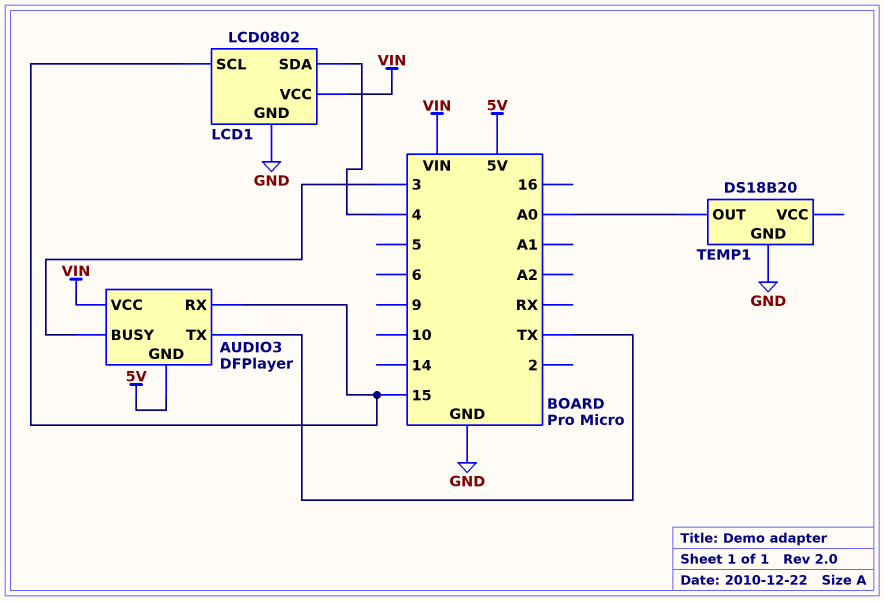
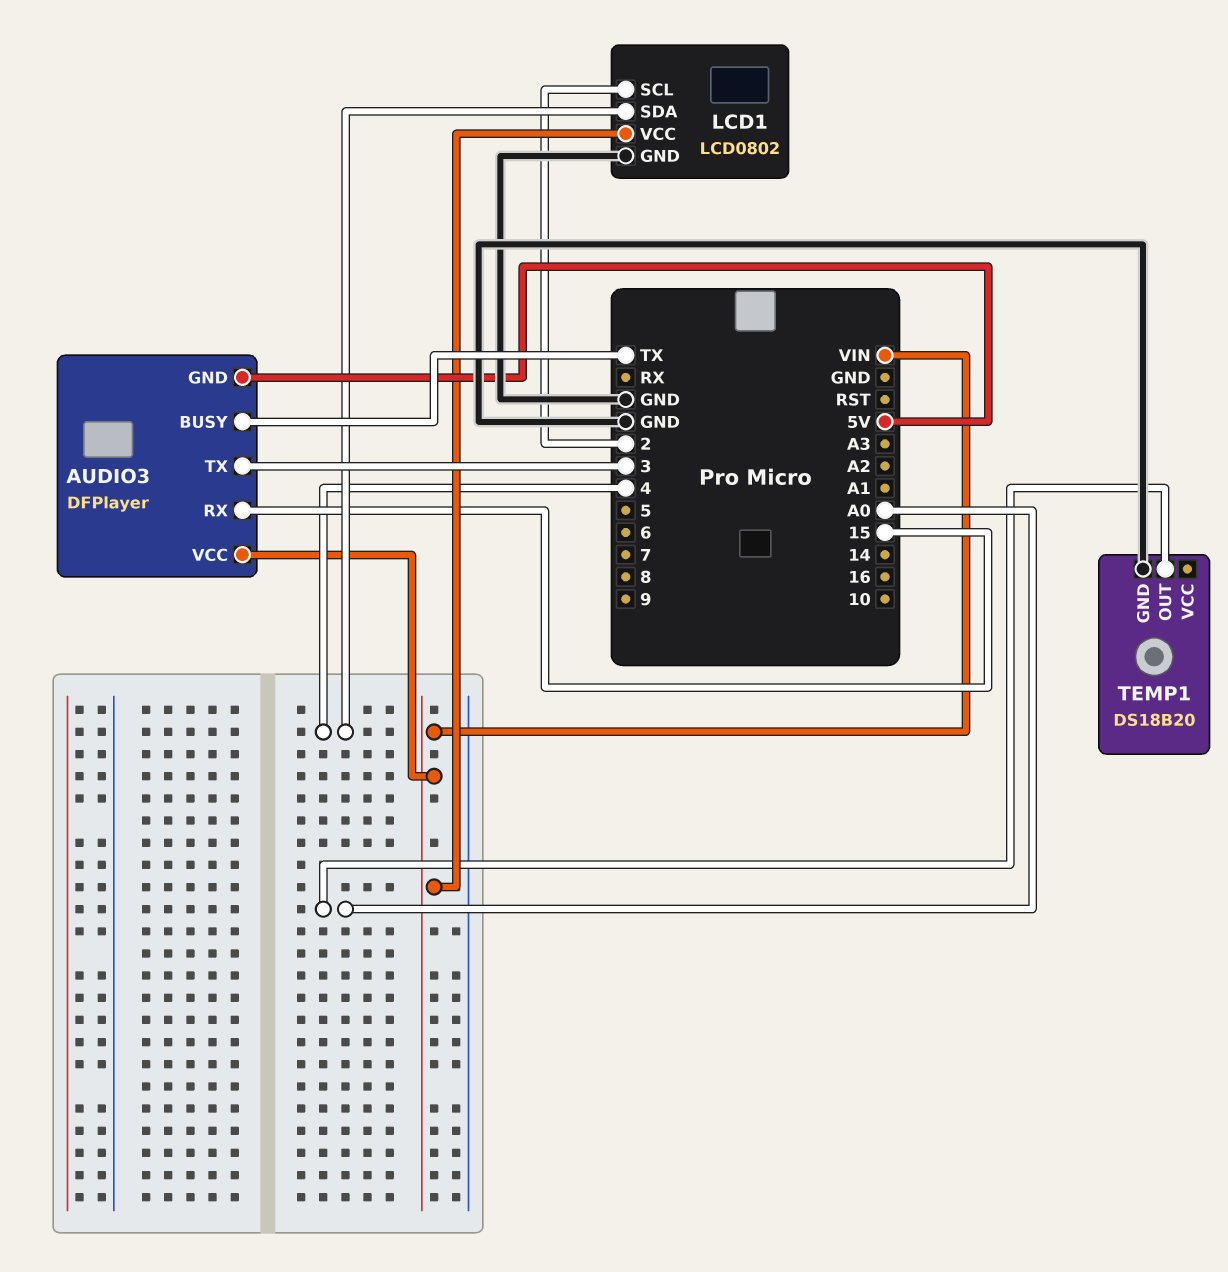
AUDIO3 pin BUSY: 3 -> TX
AUDIO3 pin TX: TX -> 3
LCD1 pin SCL: 15 -> 2

